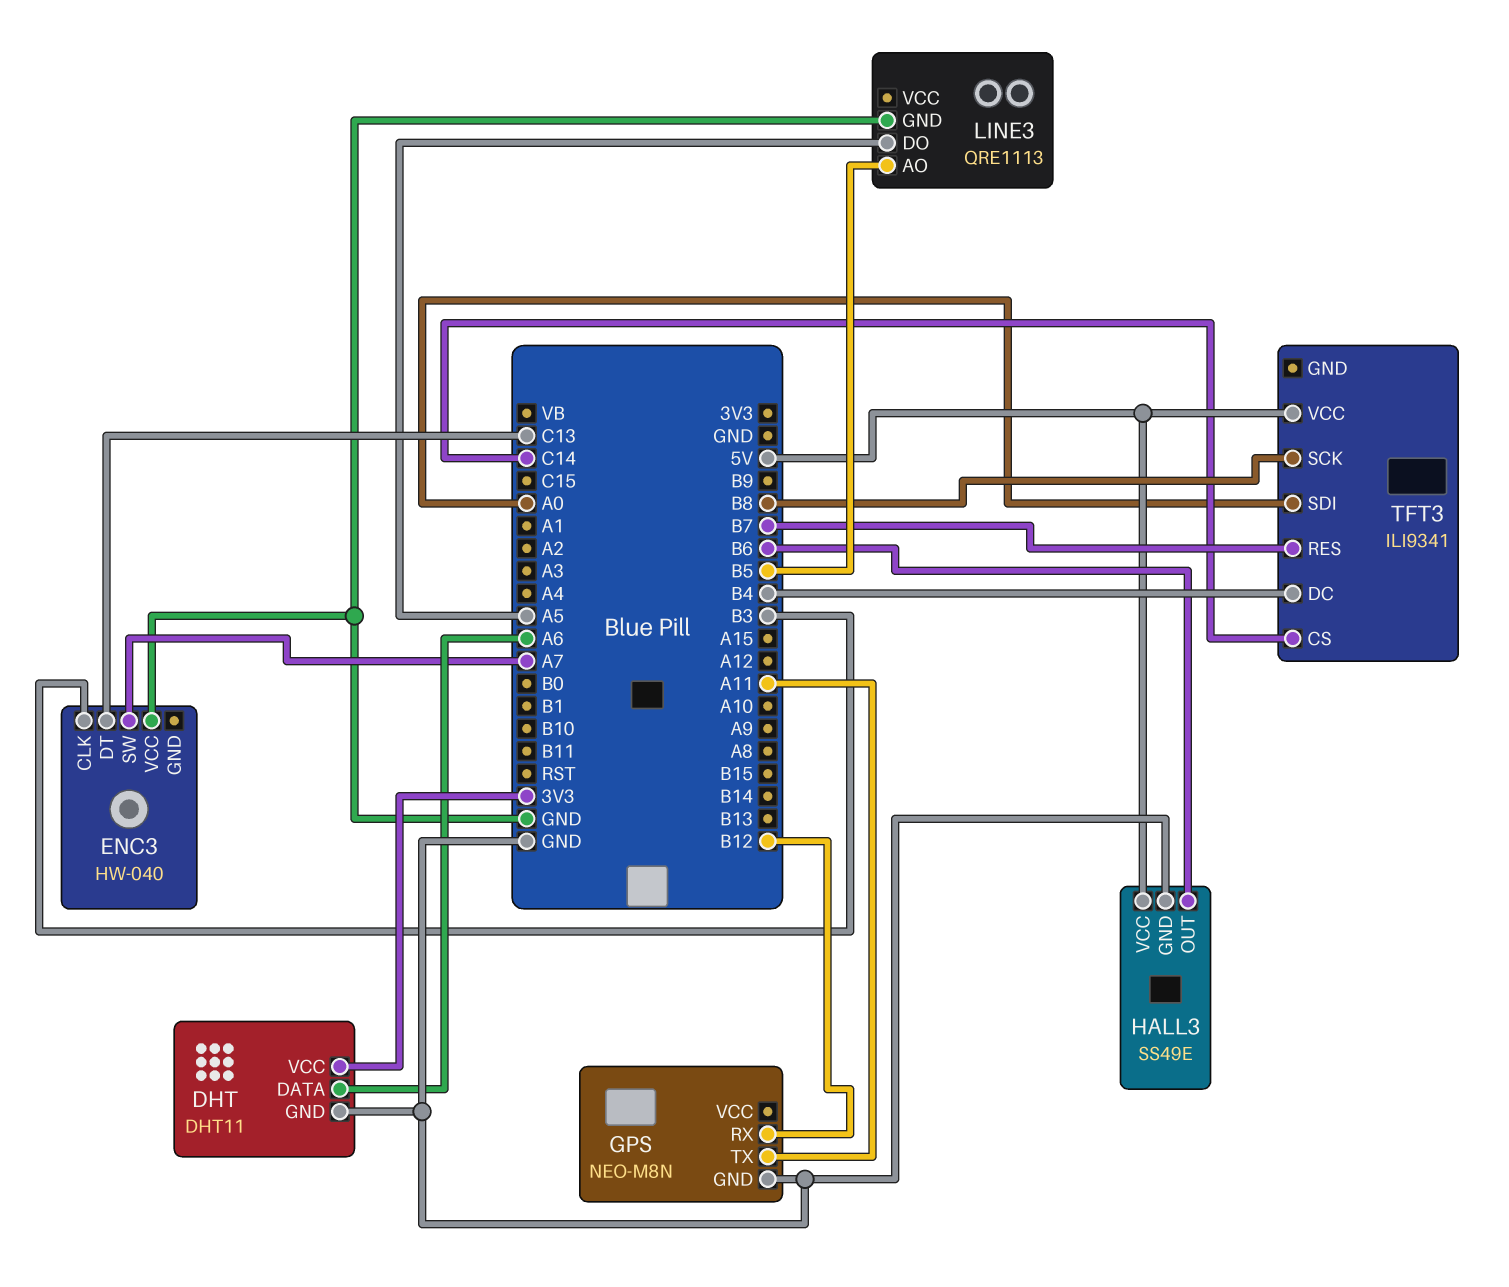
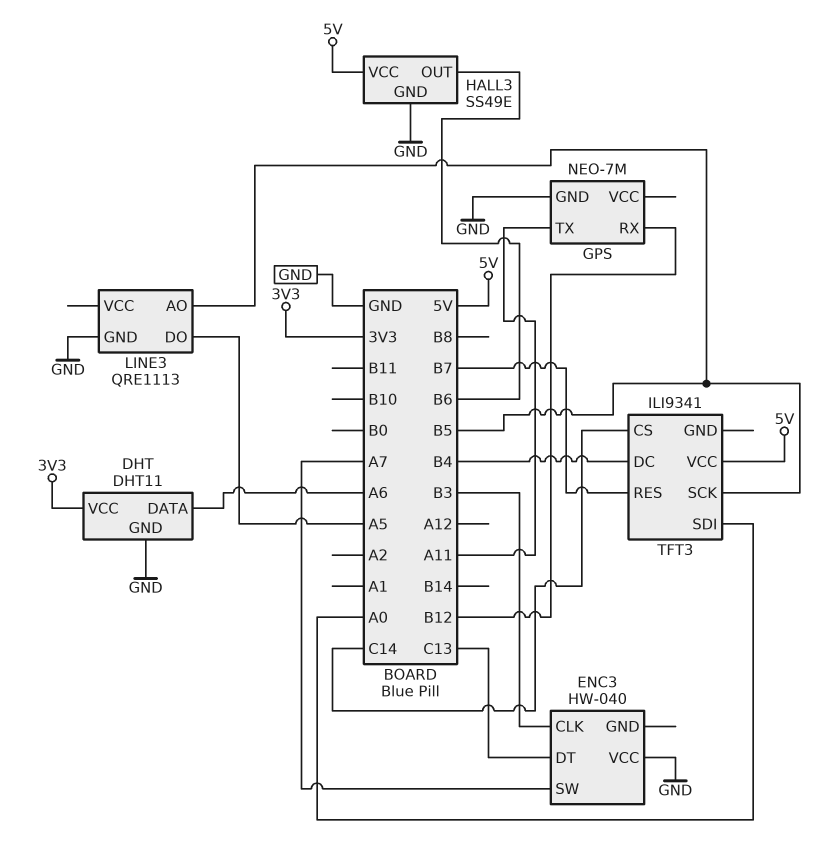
GPS: NEO-M8N -> NEO-7M
TFT3 pin SCK: B8 -> B5

